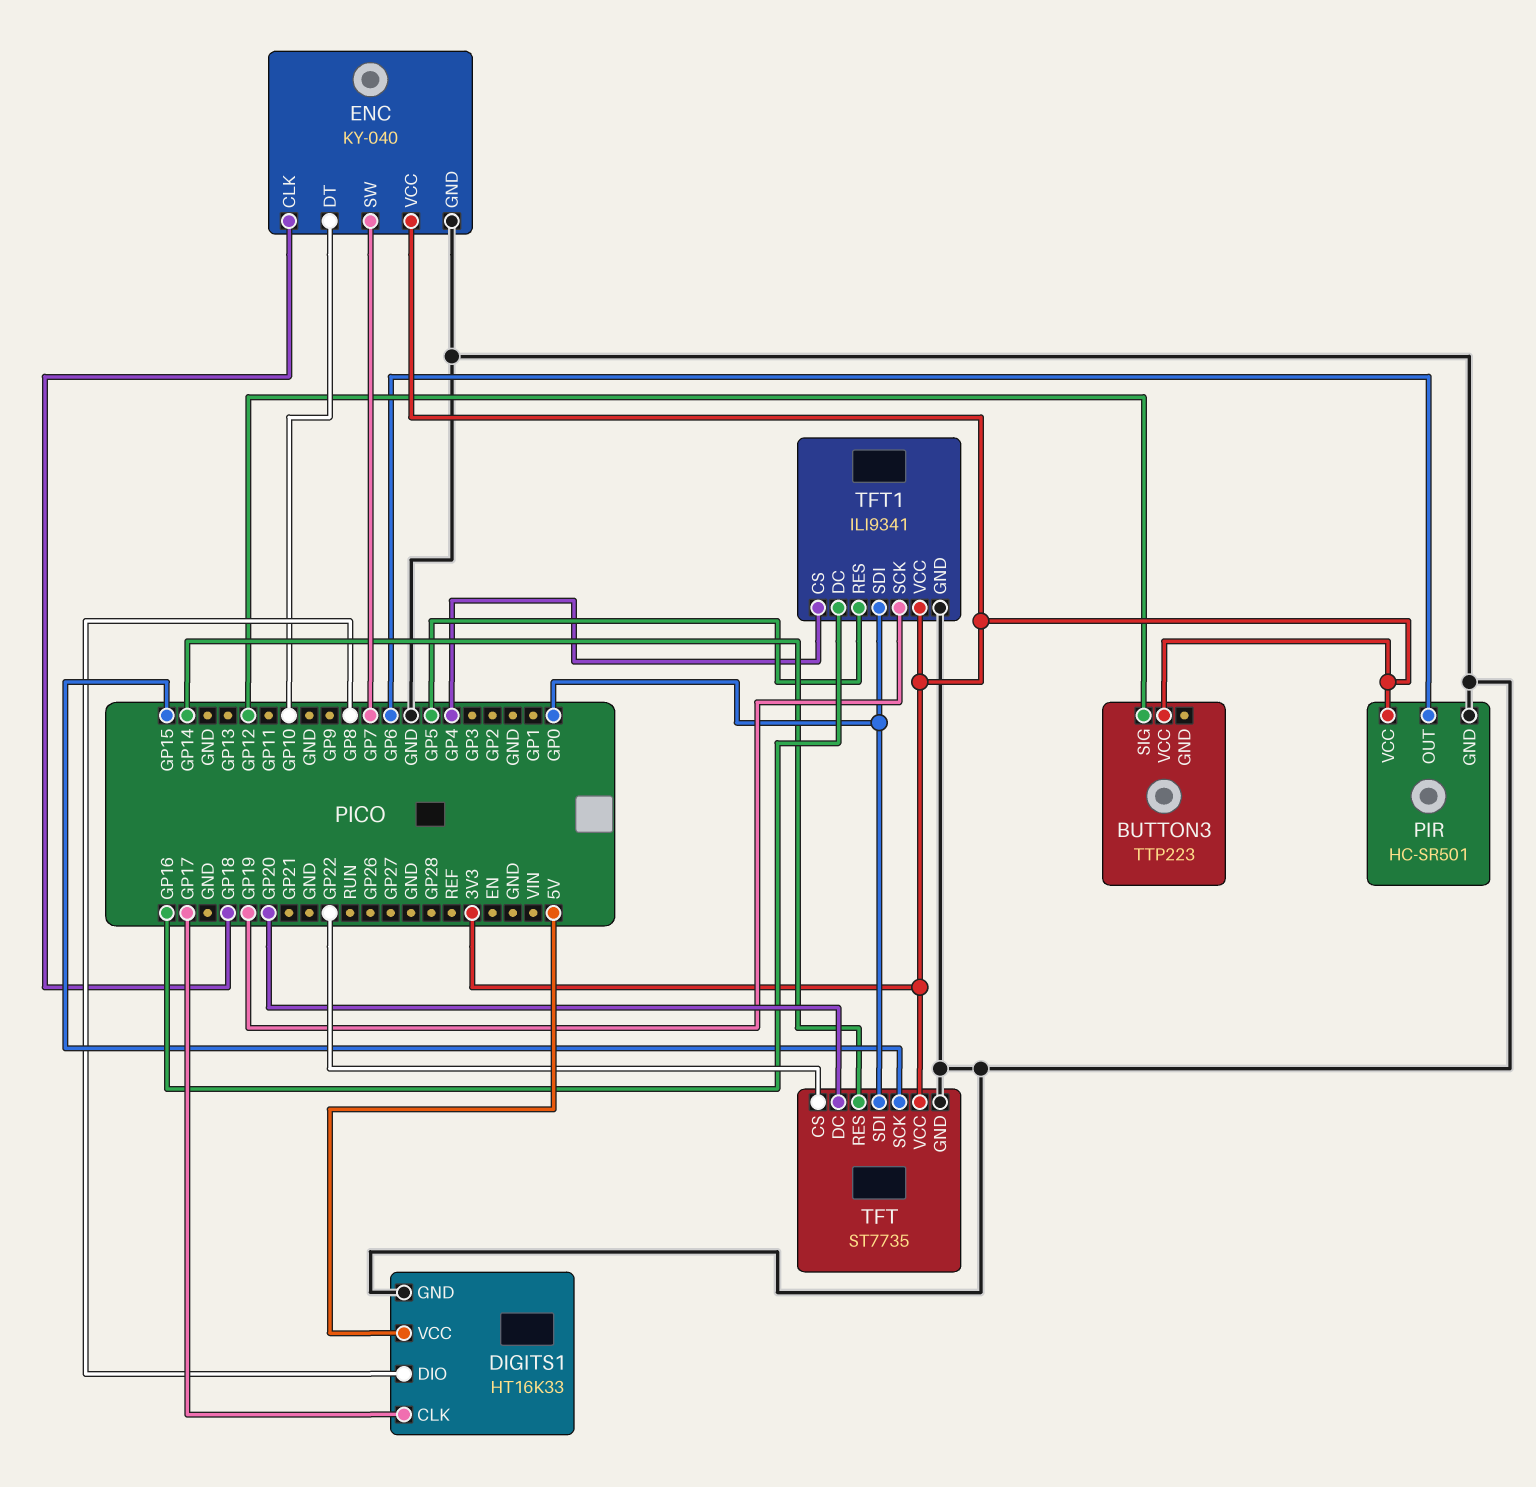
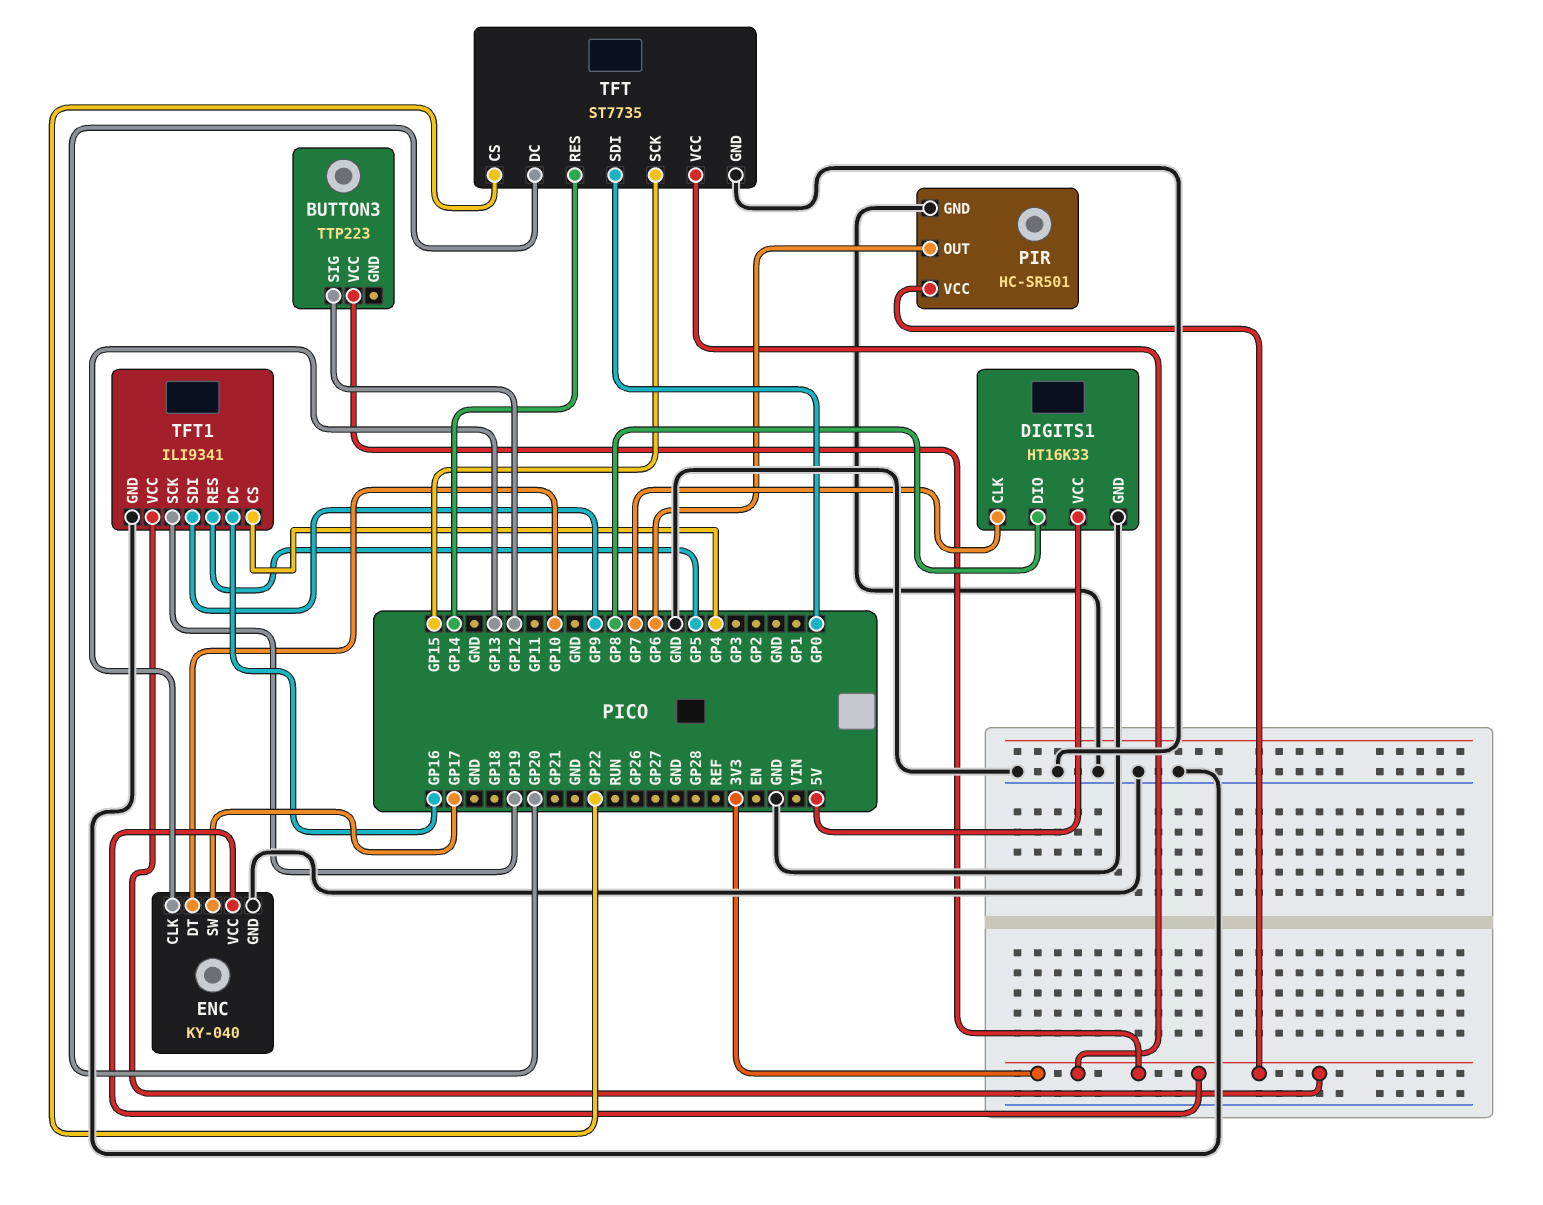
DIGITS1 pin CLK: GP17 -> GP7
ENC pin CLK: GP18 -> GP13
ENC pin SW: GP7 -> GP17
TFT1 pin SDI: GP0 -> GP9

